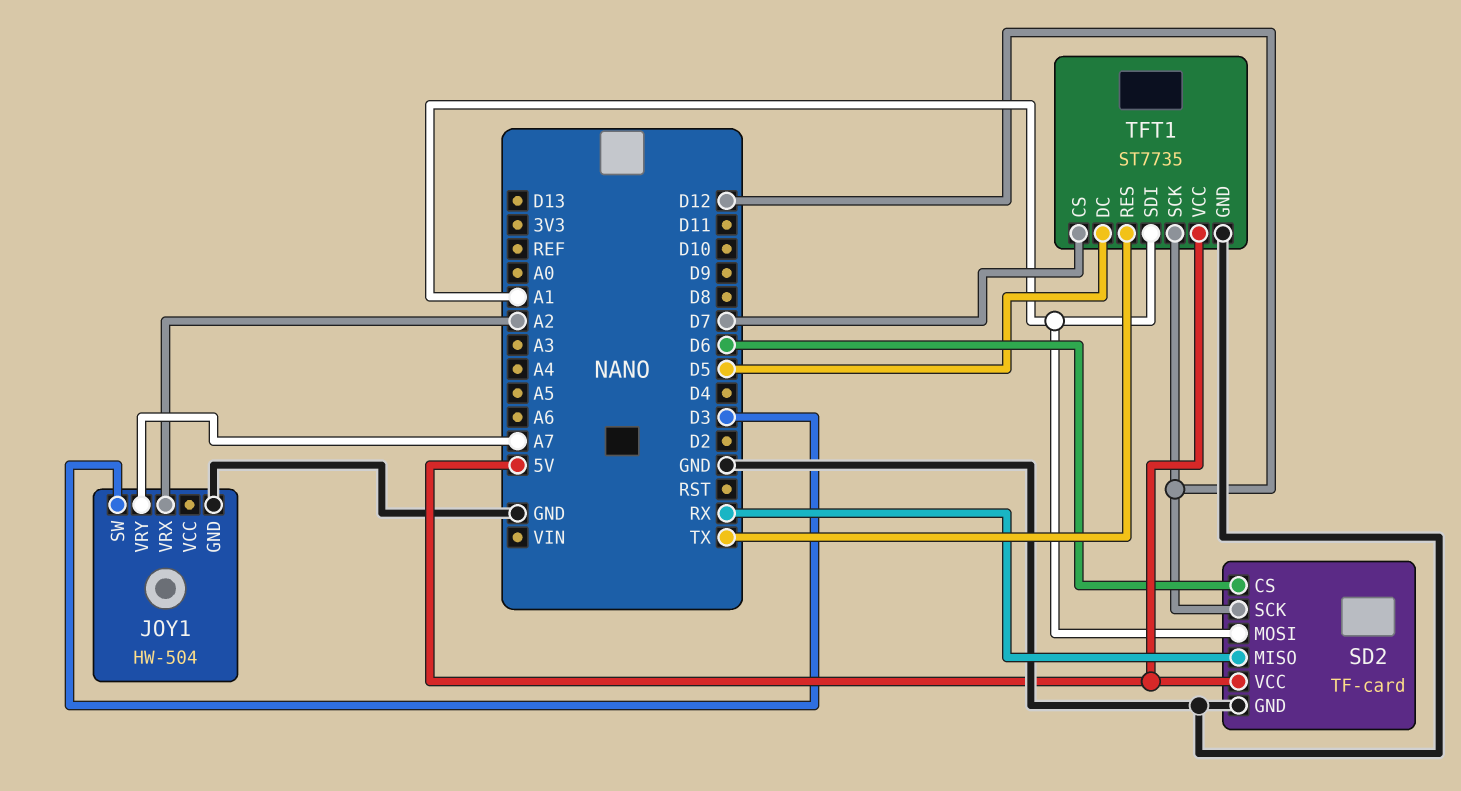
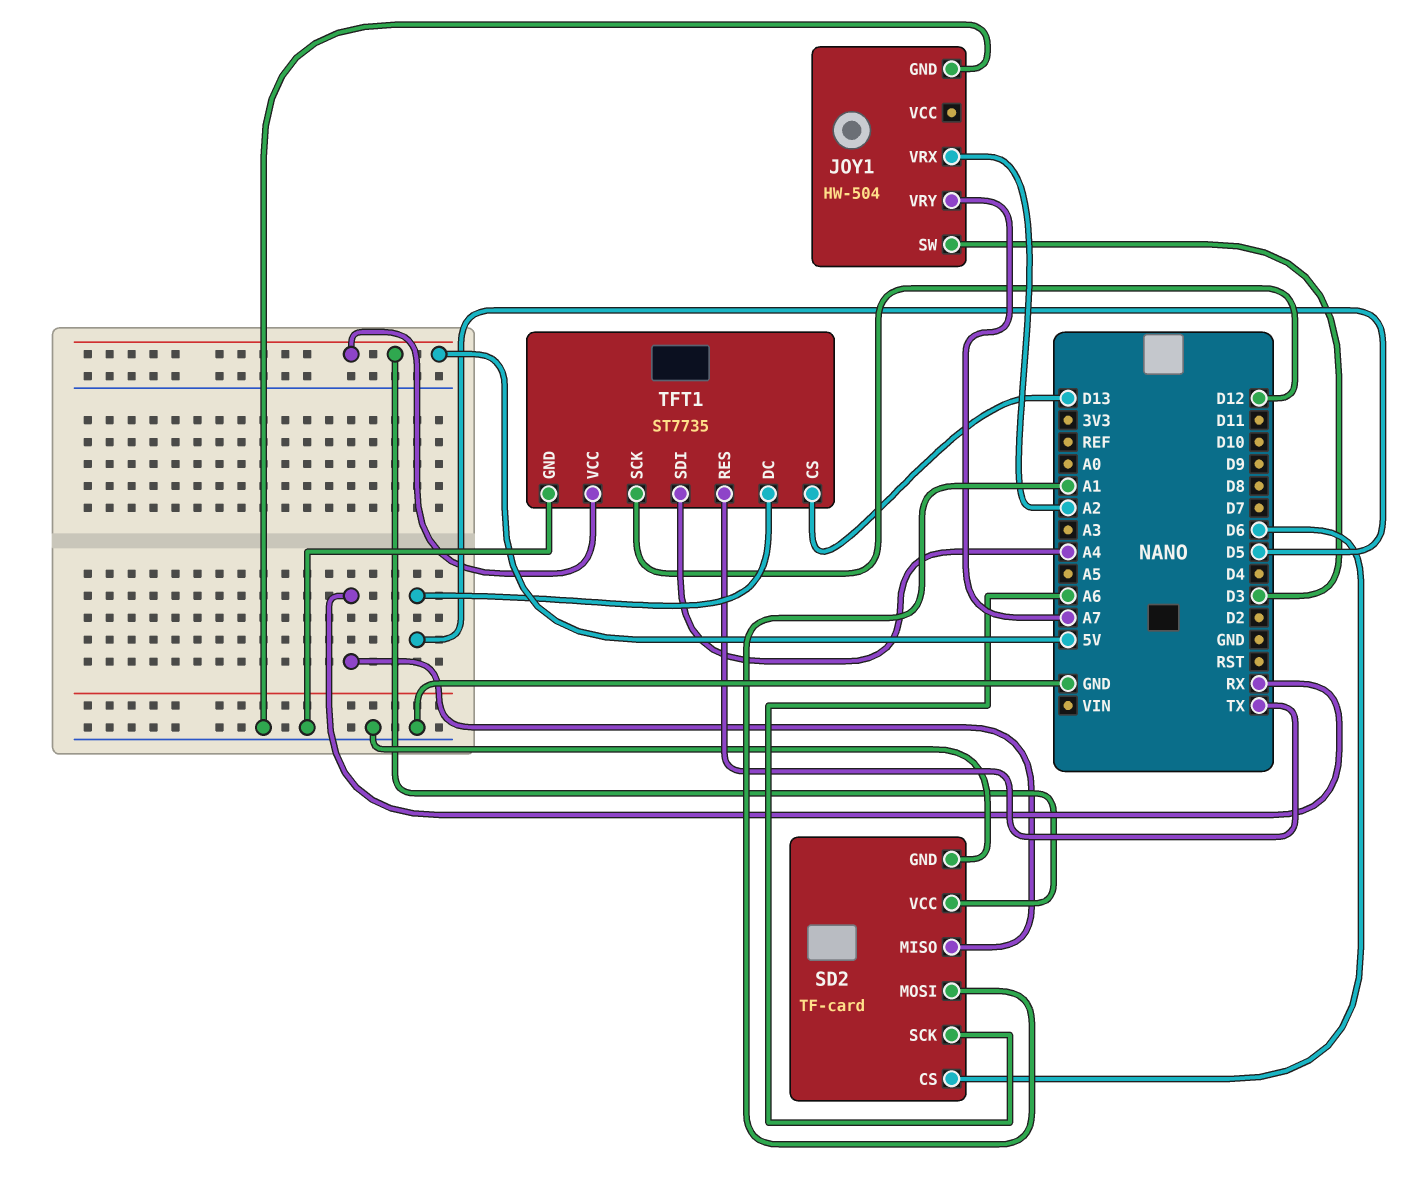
SD2 pin SCK: D12 -> A6
TFT1 pin CS: D7 -> D13
TFT1 pin SDI: A1 -> A4

